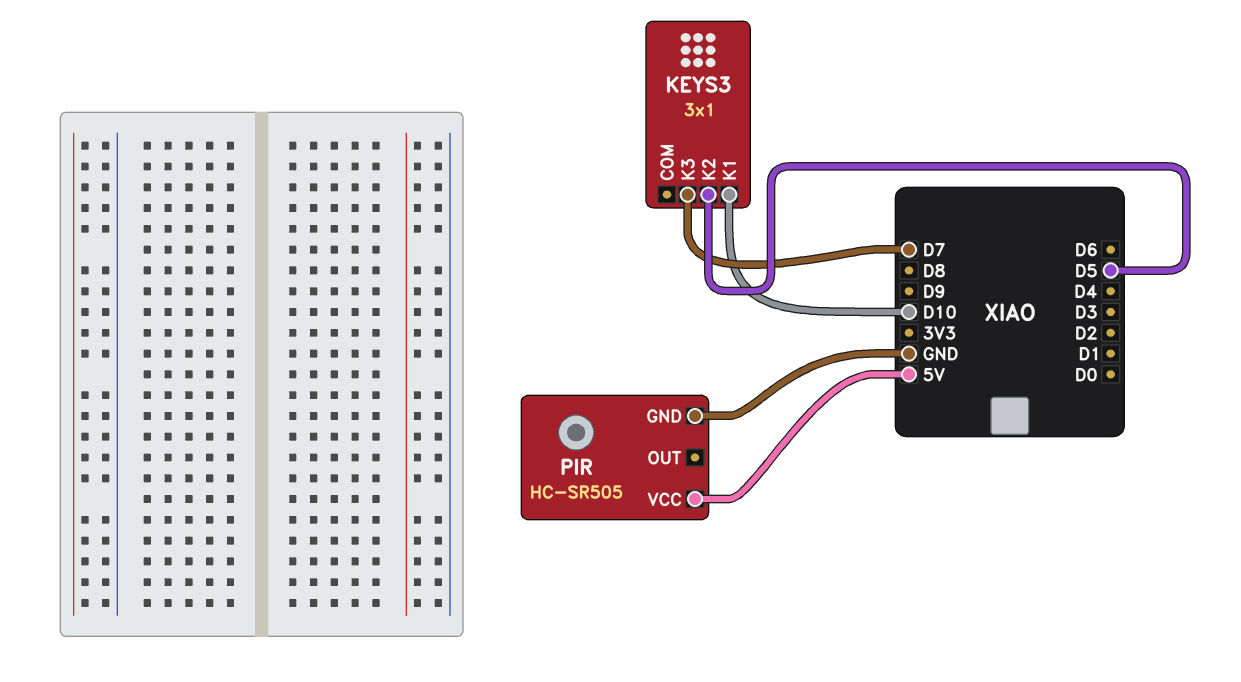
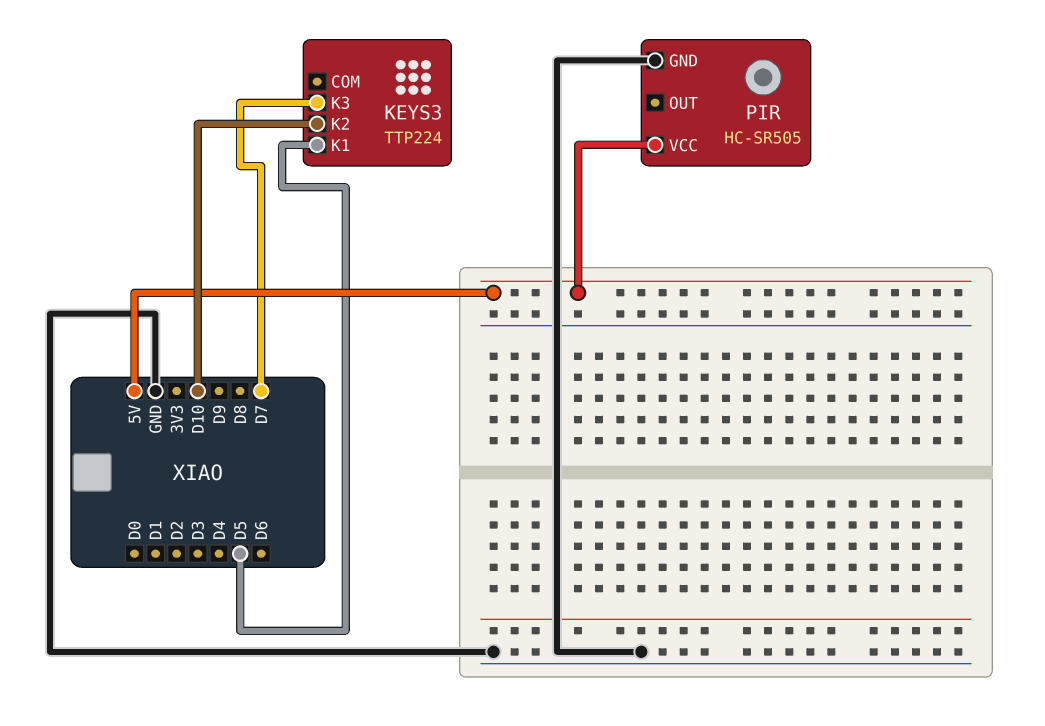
KEYS3: 3x1 -> TTP224
KEYS3 pin K1: D10 -> D5
KEYS3 pin K2: D5 -> D10

